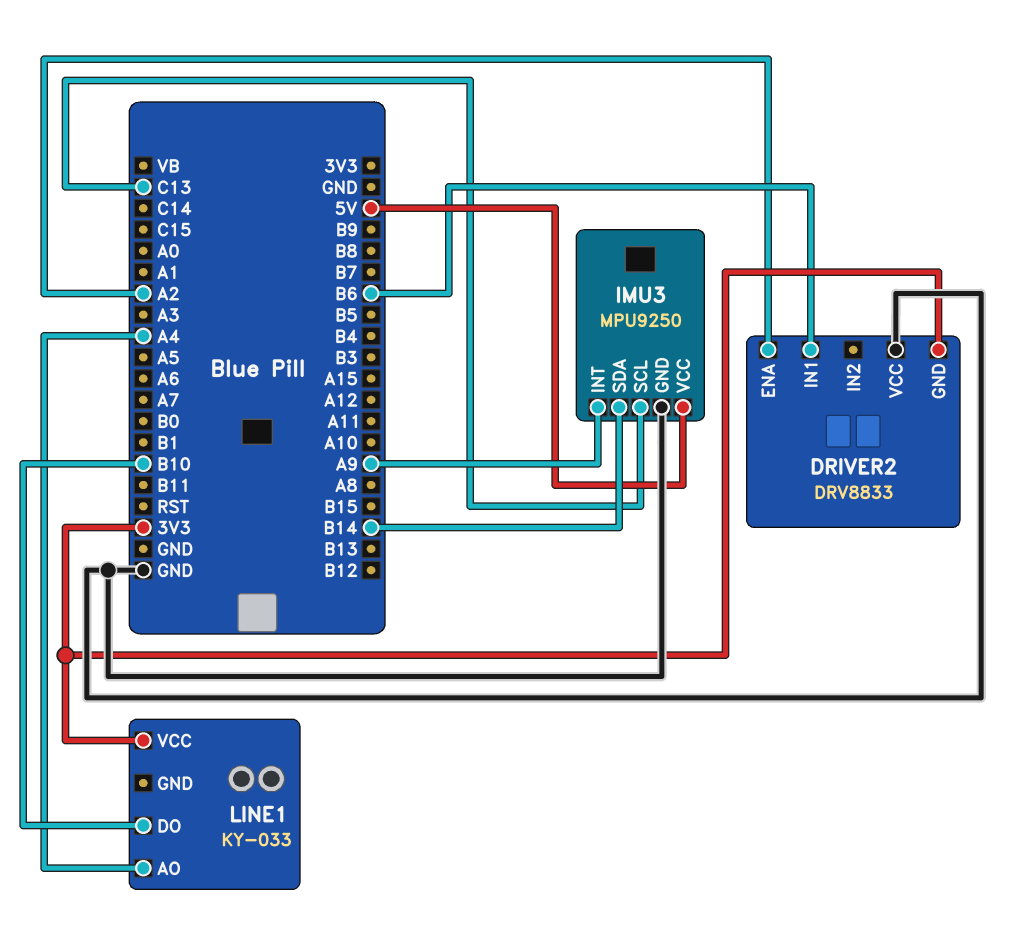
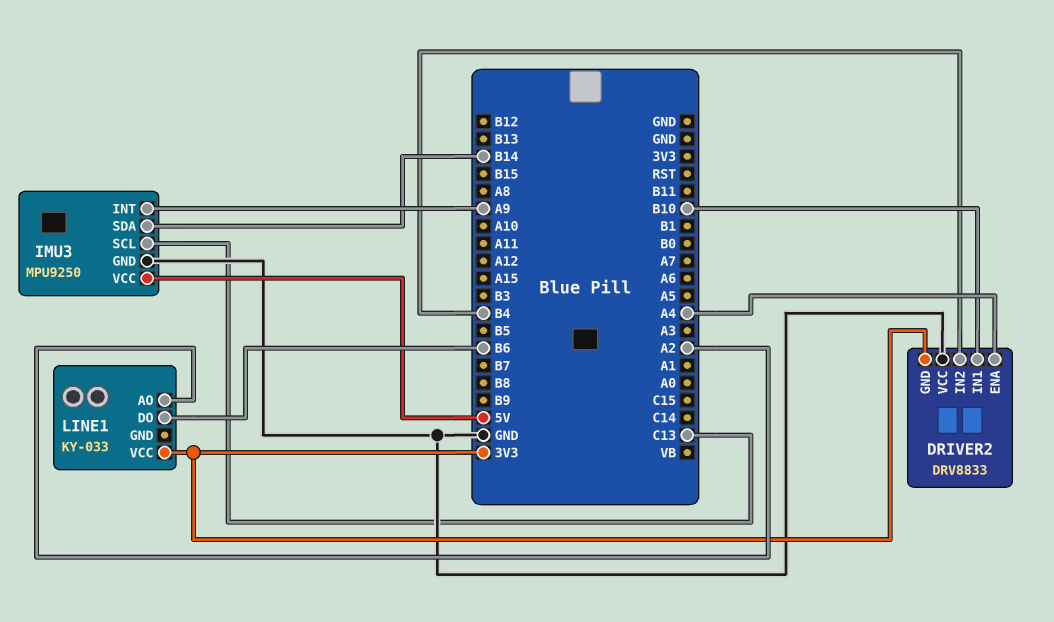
DRIVER2 pin ENA: A2 -> A4
DRIVER2 pin IN1: B6 -> B10
DRIVER2 pin IN2: none -> B4
LINE1 pin AO: A4 -> A2
LINE1 pin DO: B10 -> B6

